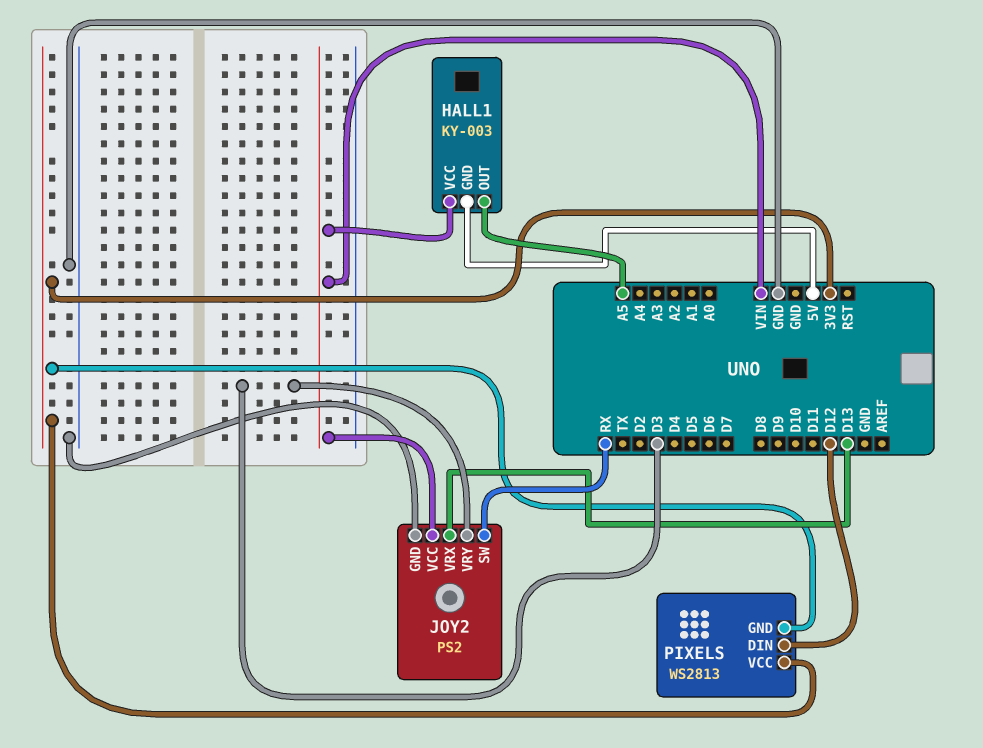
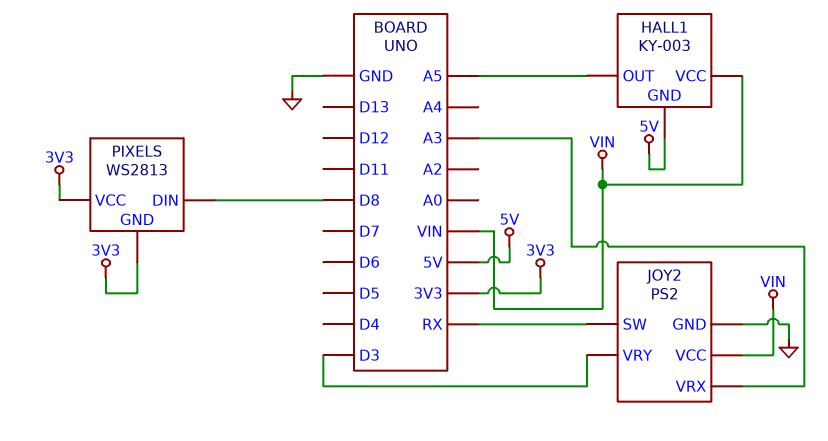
JOY2 pin VRX: D13 -> A3
PIXELS pin DIN: D12 -> D8

